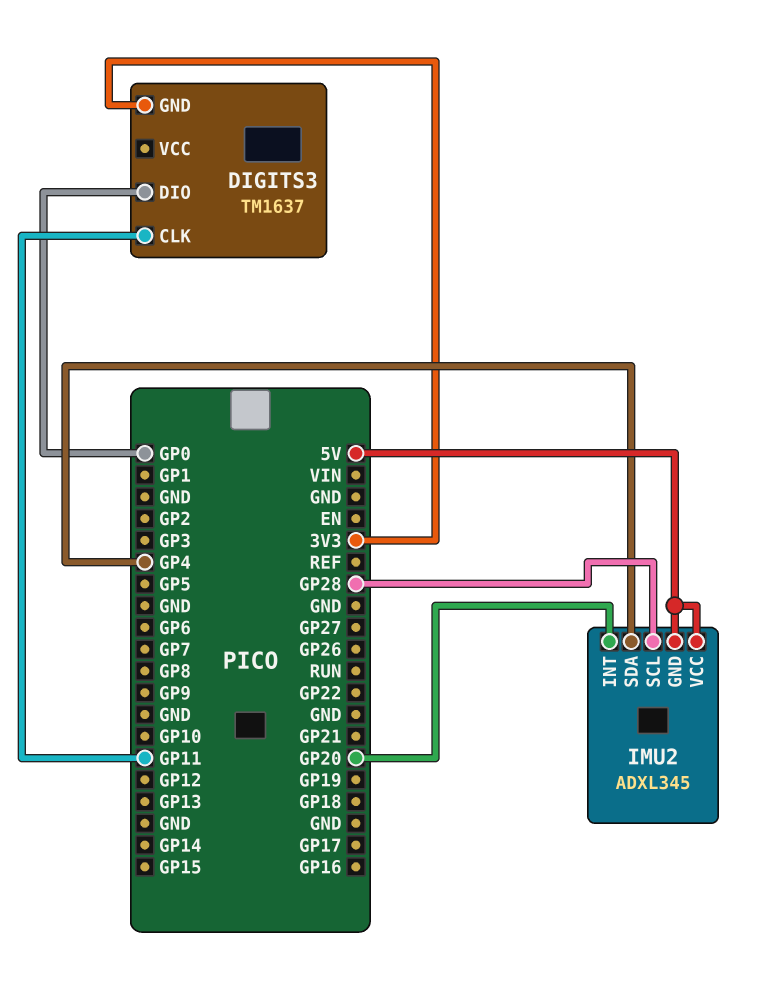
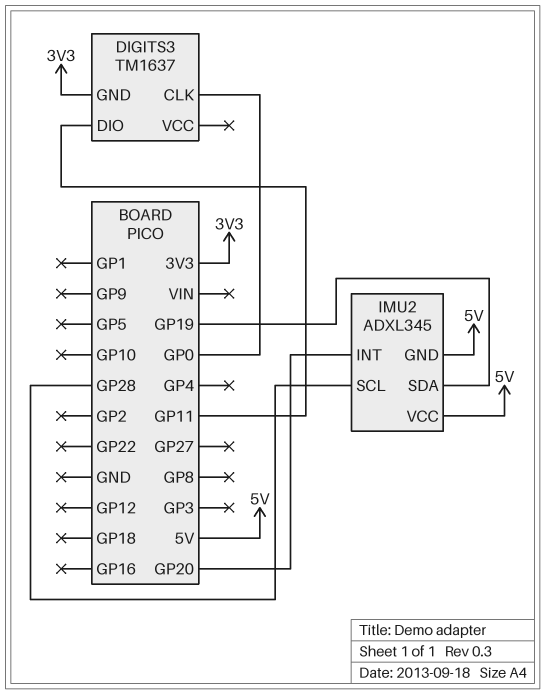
DIGITS3 pin CLK: GP11 -> GP0
DIGITS3 pin DIO: GP0 -> GP11
IMU2 pin SDA: GP4 -> GP19

